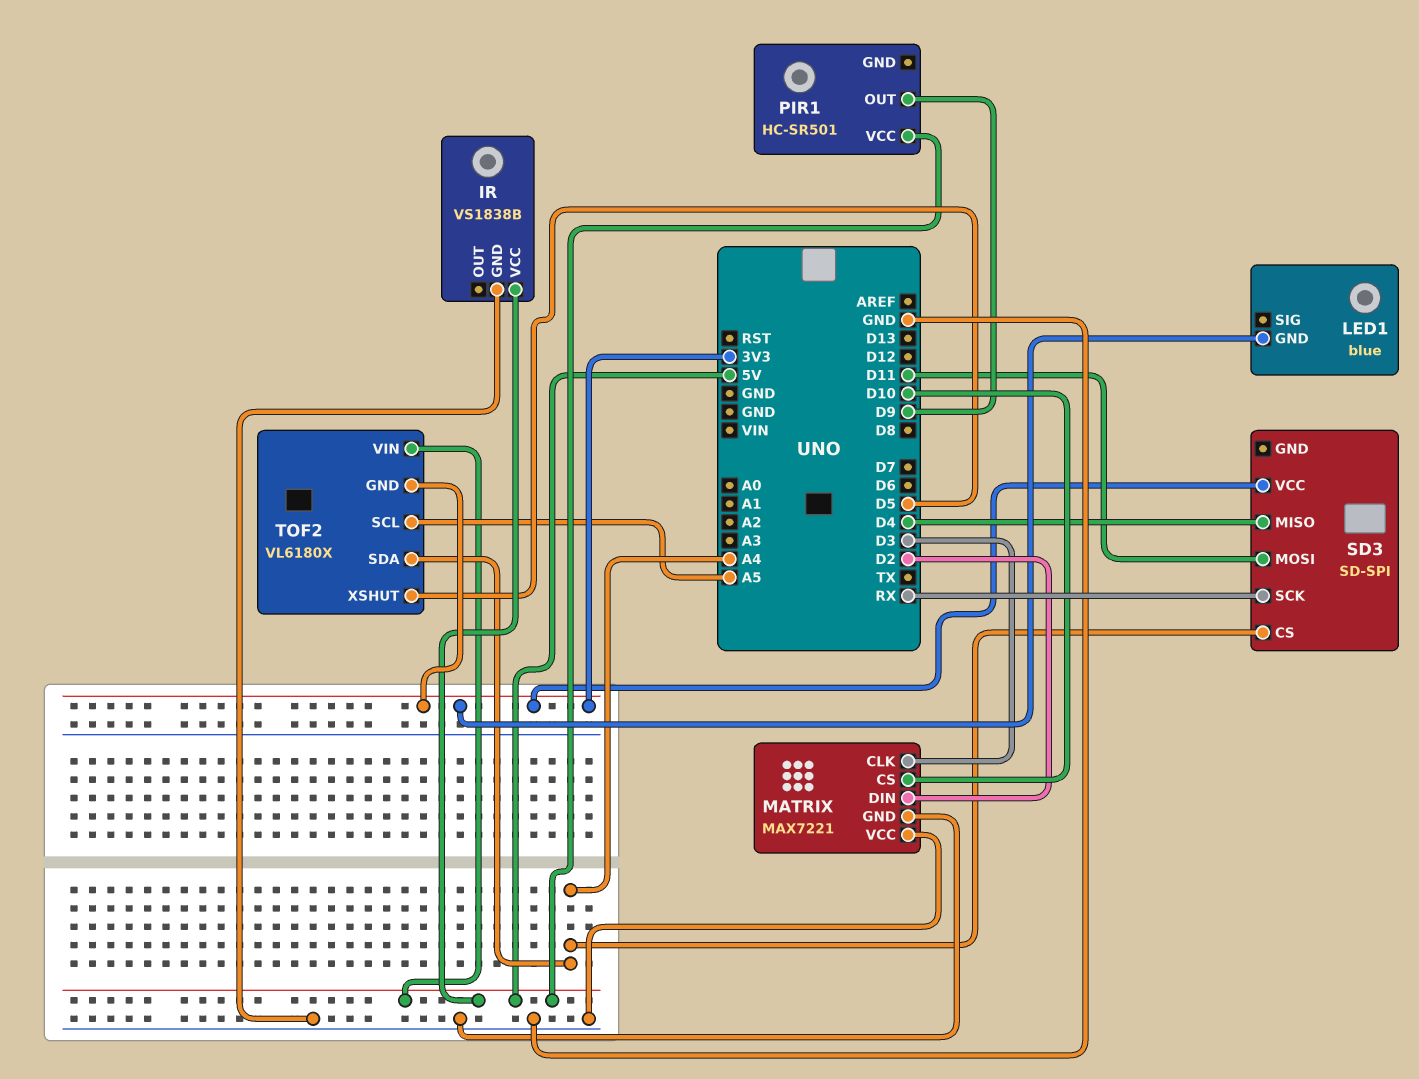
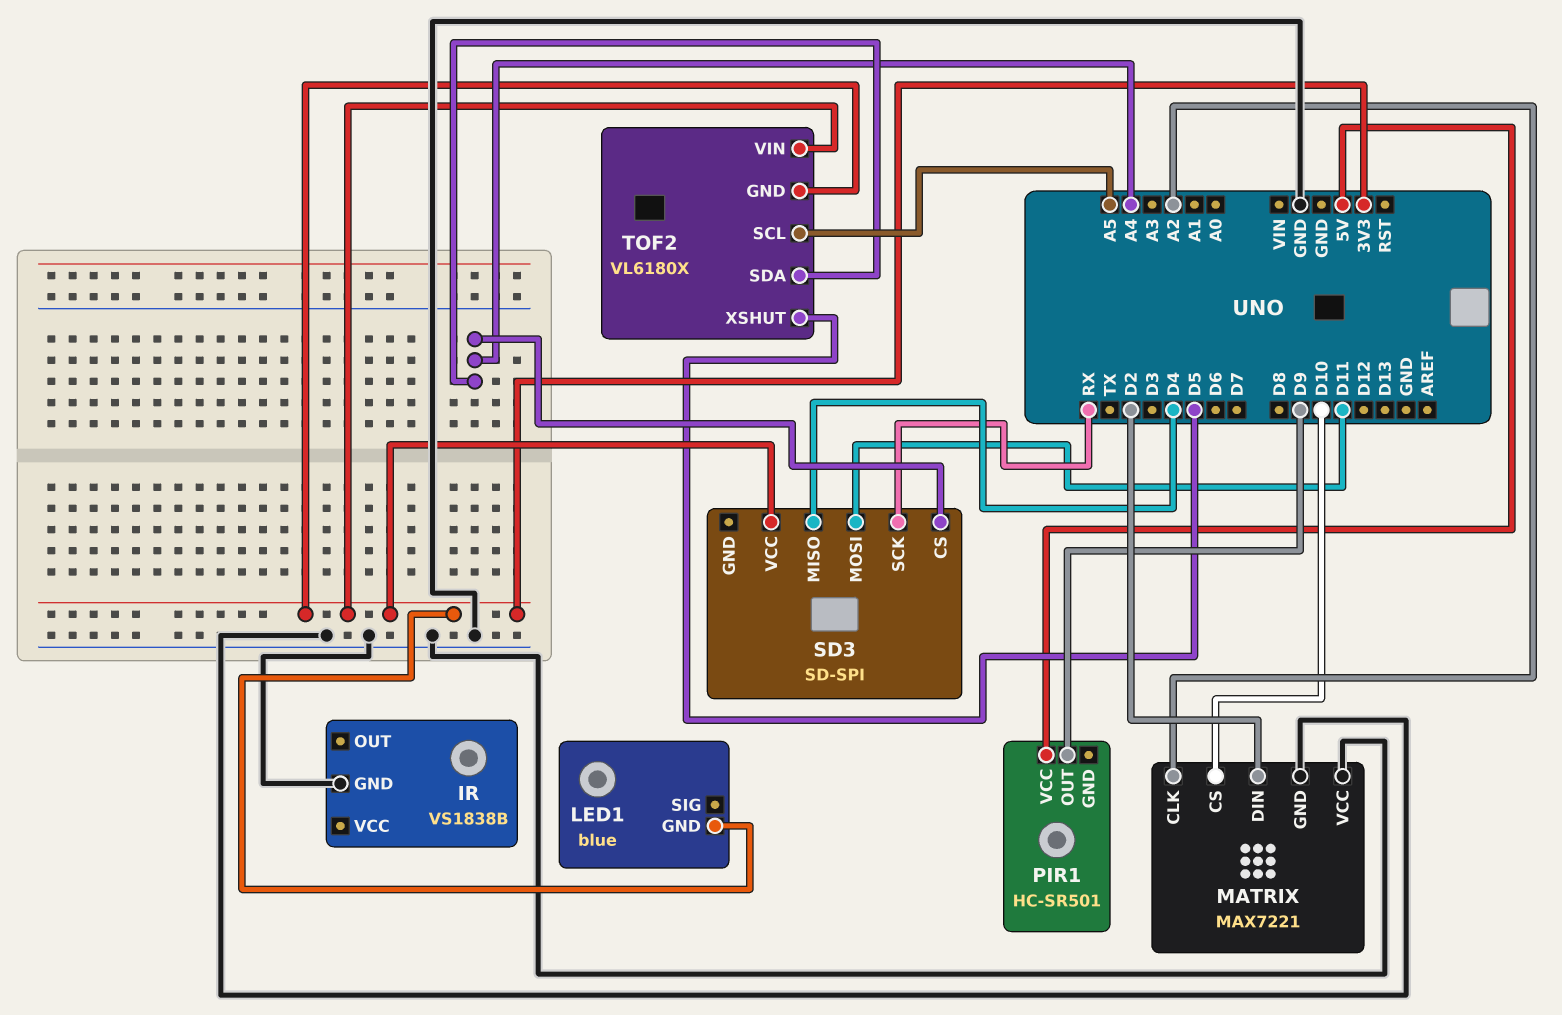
IR pin VCC: 5V -> none
MATRIX pin CLK: D3 -> A2
TOF2 pin VIN: 5V -> 3V3

